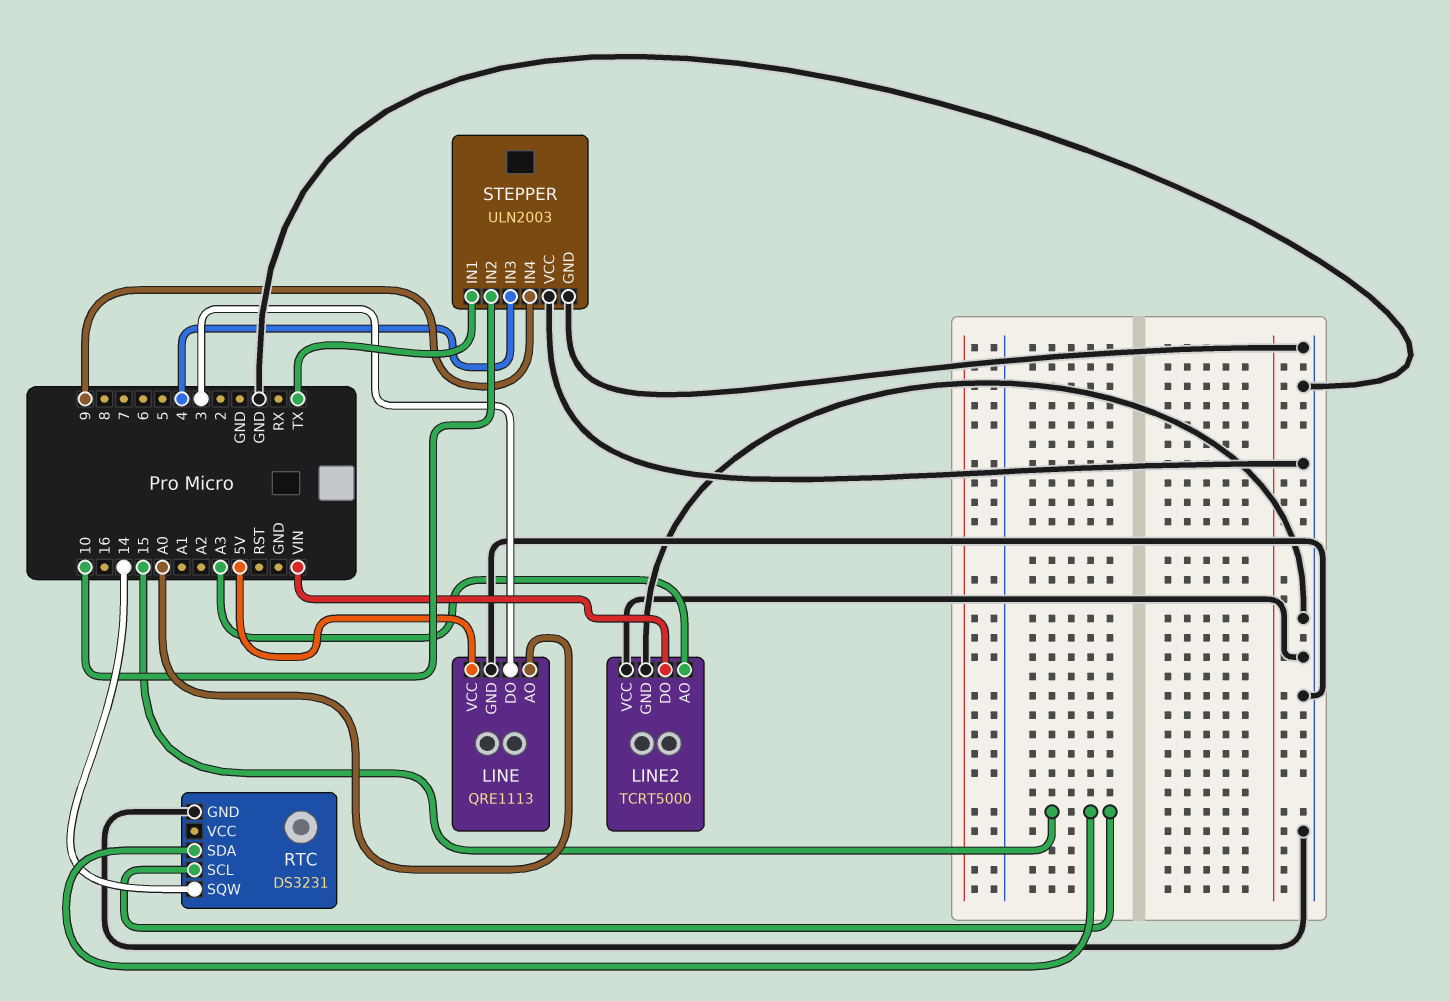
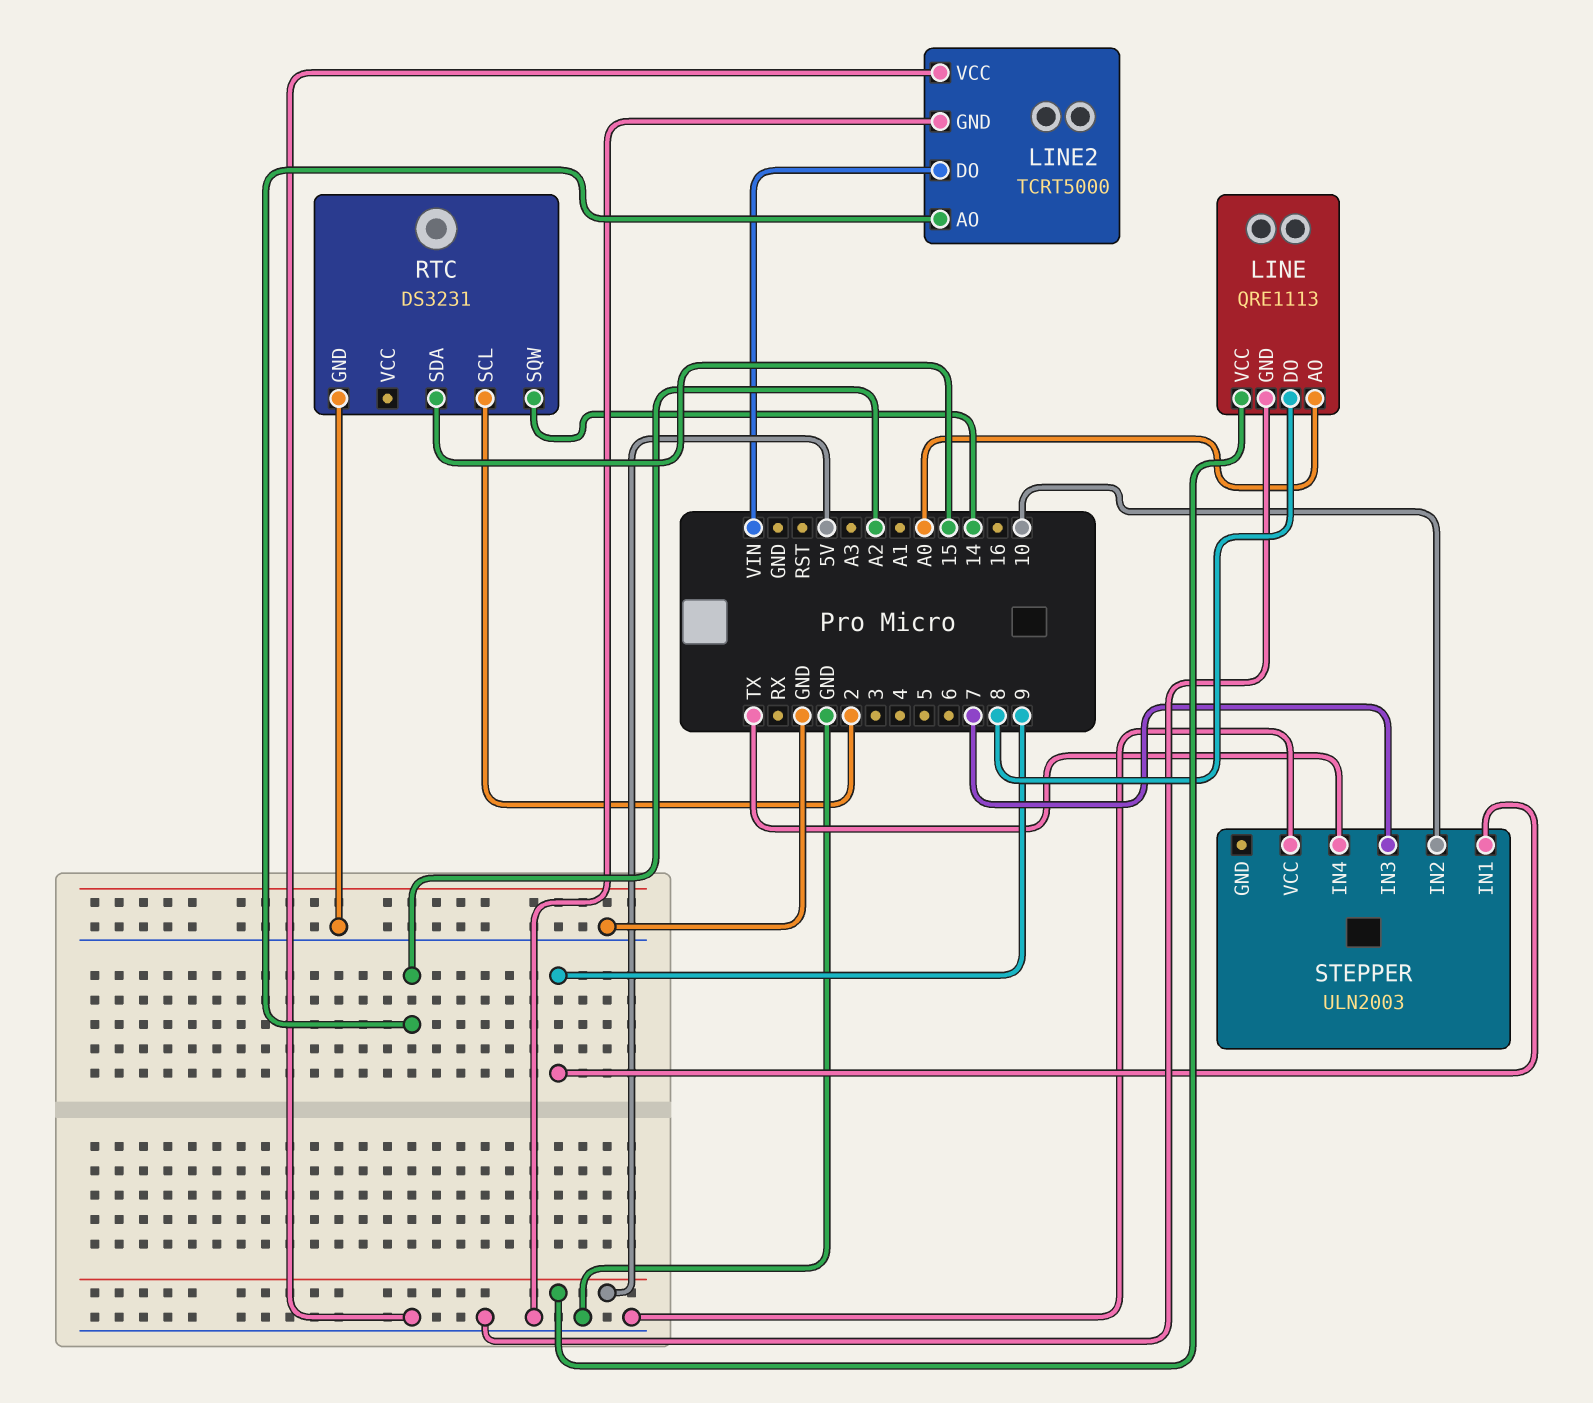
LINE pin DO: 3 -> 8
LINE2 pin AO: A3 -> A2
RTC pin SCL: 15 -> 2
STEPPER pin GND: GND -> none
STEPPER pin IN1: TX -> 9
STEPPER pin IN3: 4 -> 7
STEPPER pin IN4: 9 -> TX

